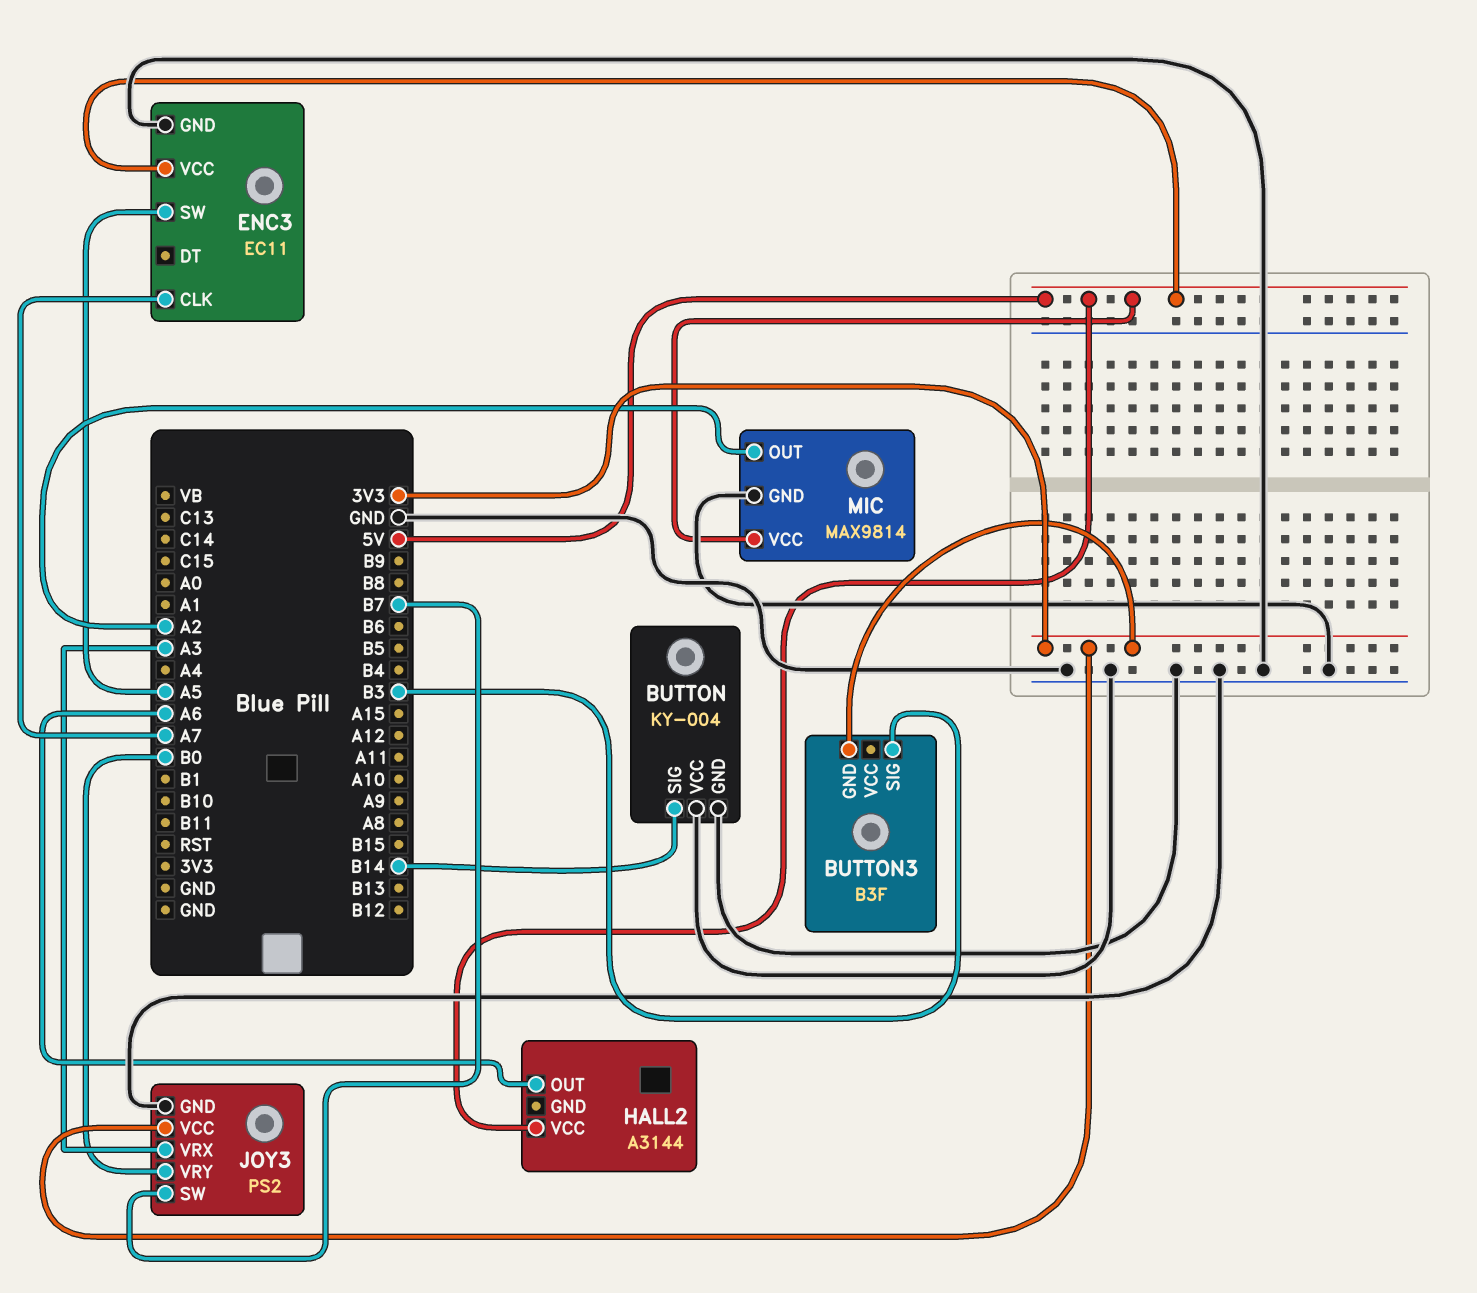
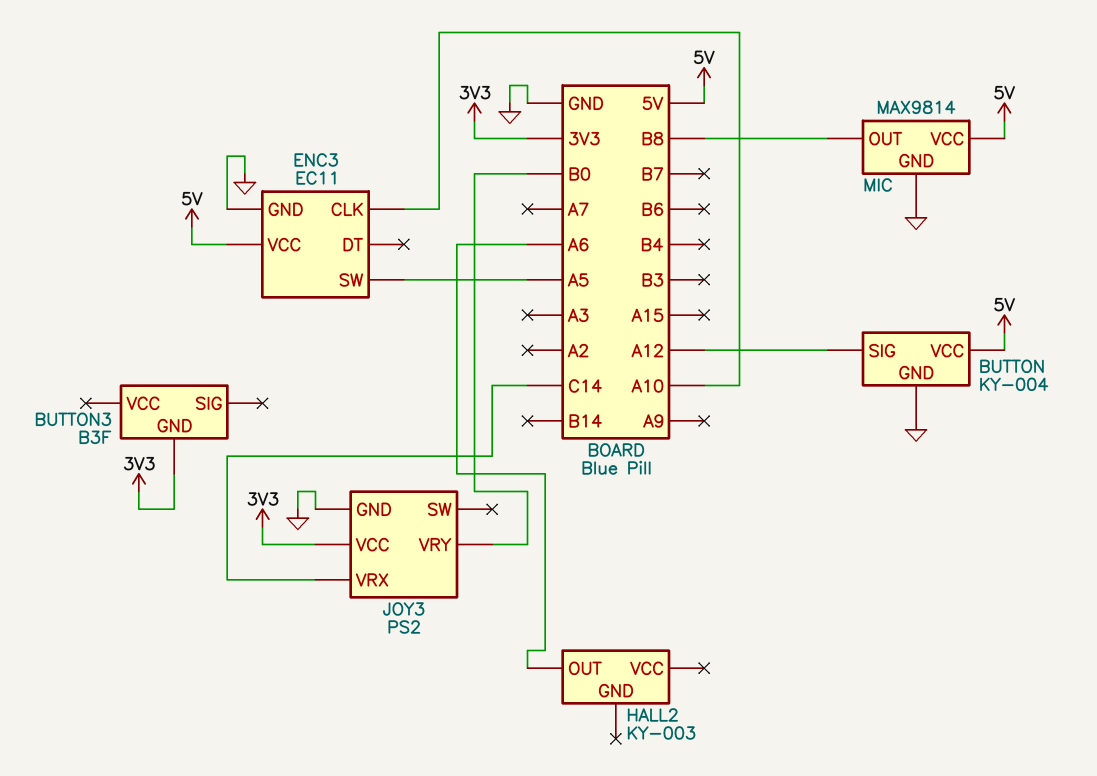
BUTTON pin SIG: B14 -> A12
BUTTON pin VCC: GND -> 5V
BUTTON3 pin SIG: B3 -> none
ENC3 pin CLK: A7 -> A10
HALL2: A3144 -> KY-003
HALL2 pin VCC: 5V -> none
JOY3 pin SW: B7 -> none
JOY3 pin VRX: A3 -> C14
MIC pin OUT: A2 -> B8

